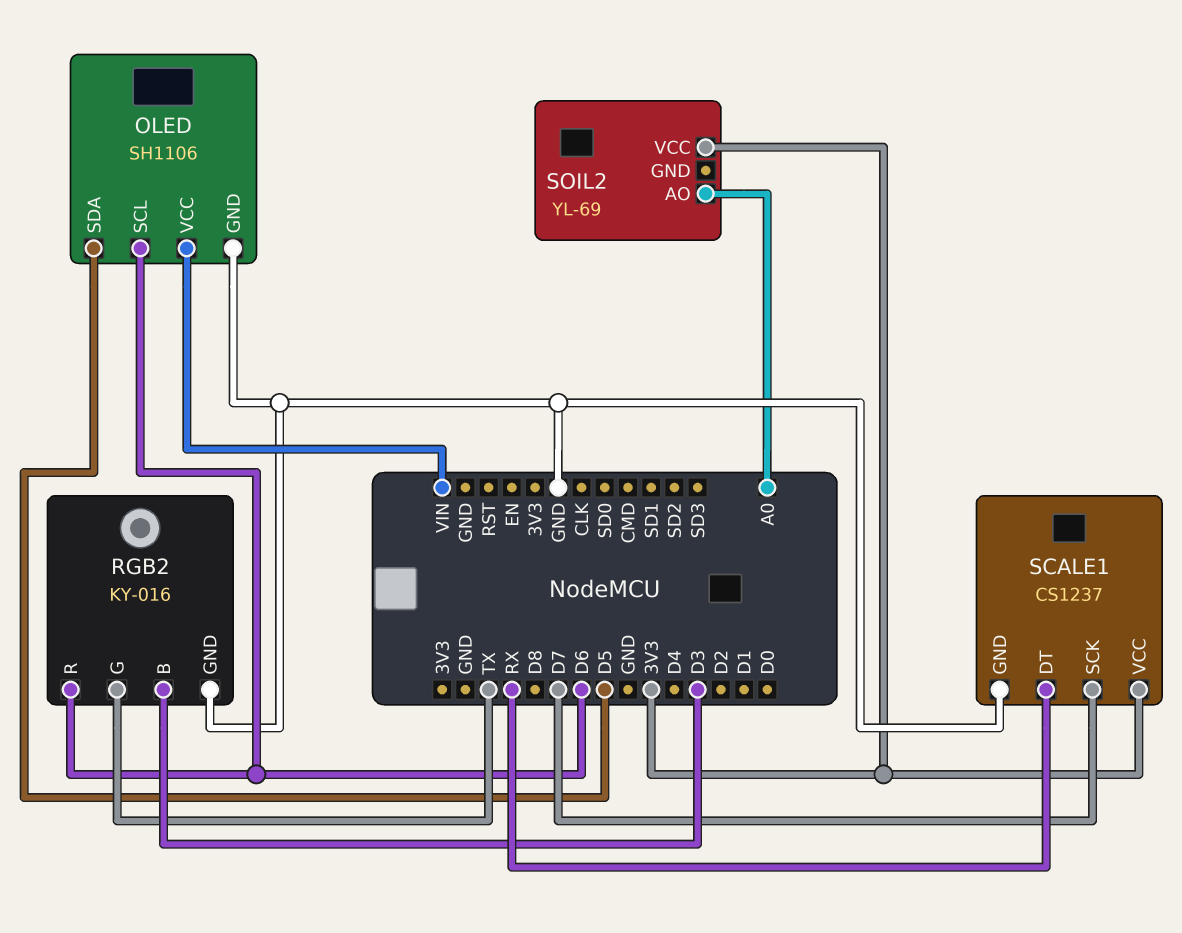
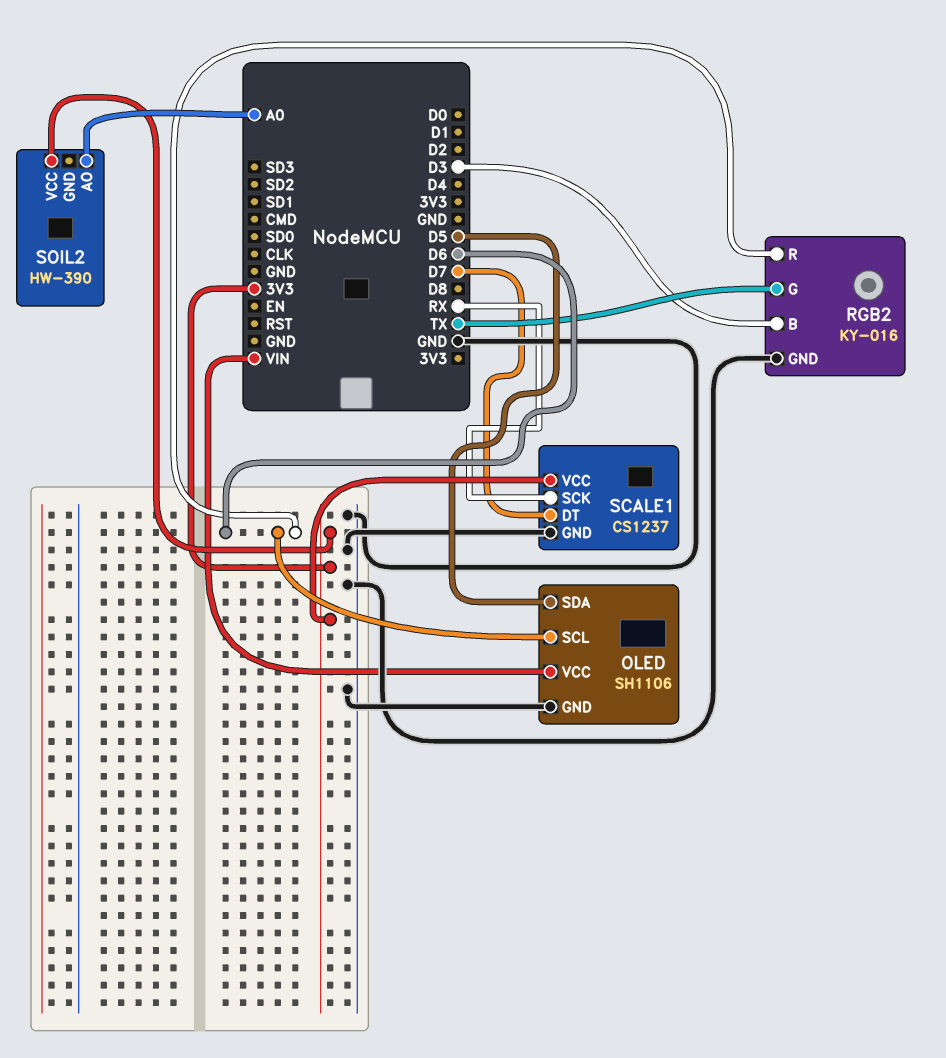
SCALE1 pin DT: RX -> D7
SCALE1 pin SCK: D7 -> RX
SOIL2: YL-69 -> HW-390

